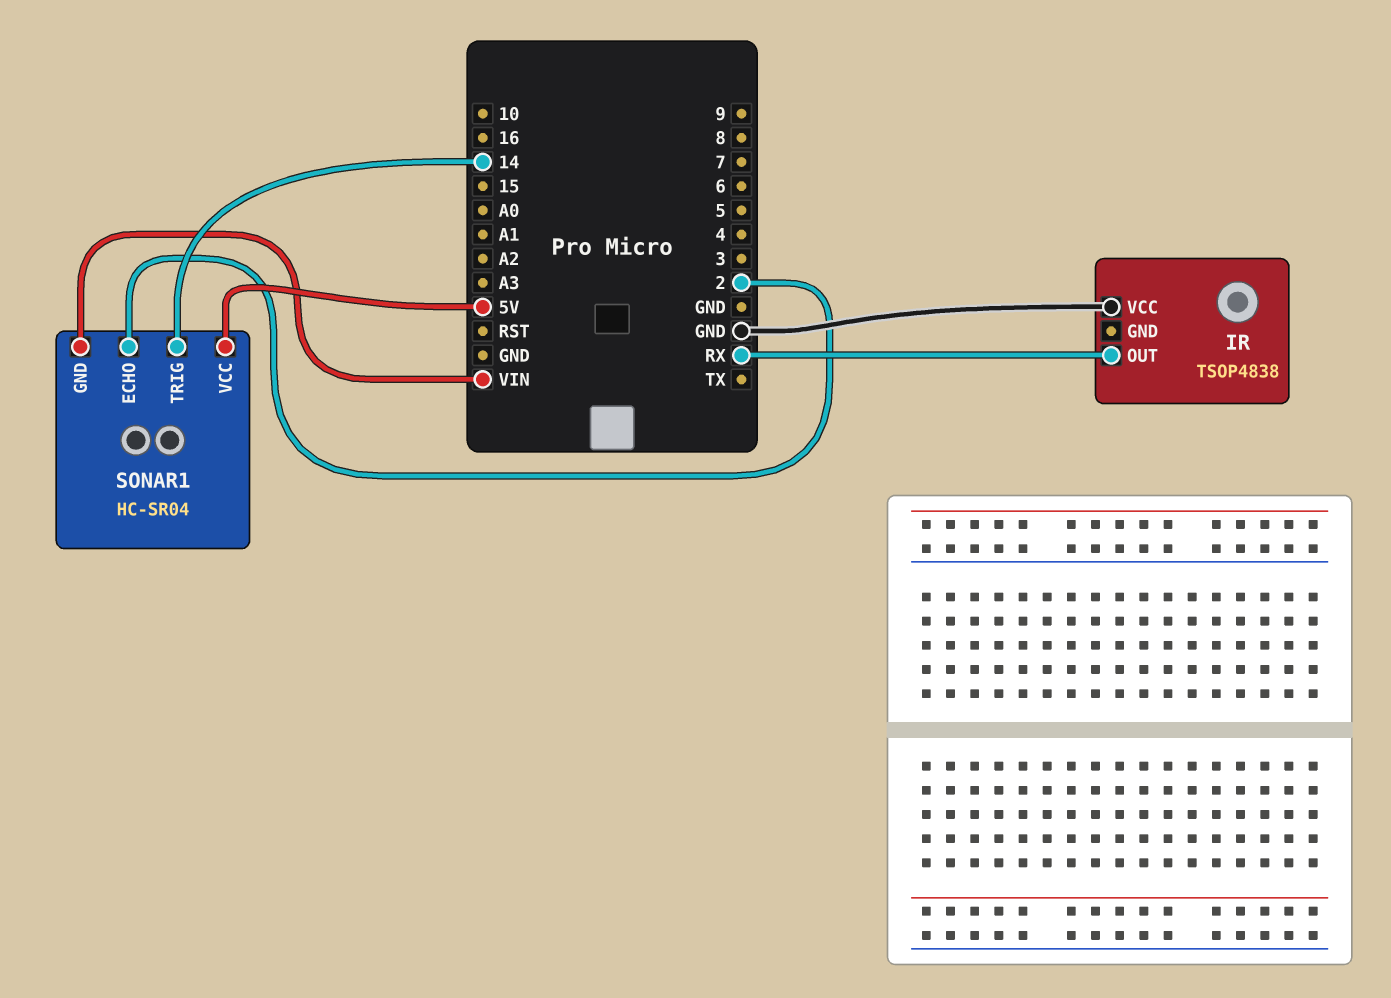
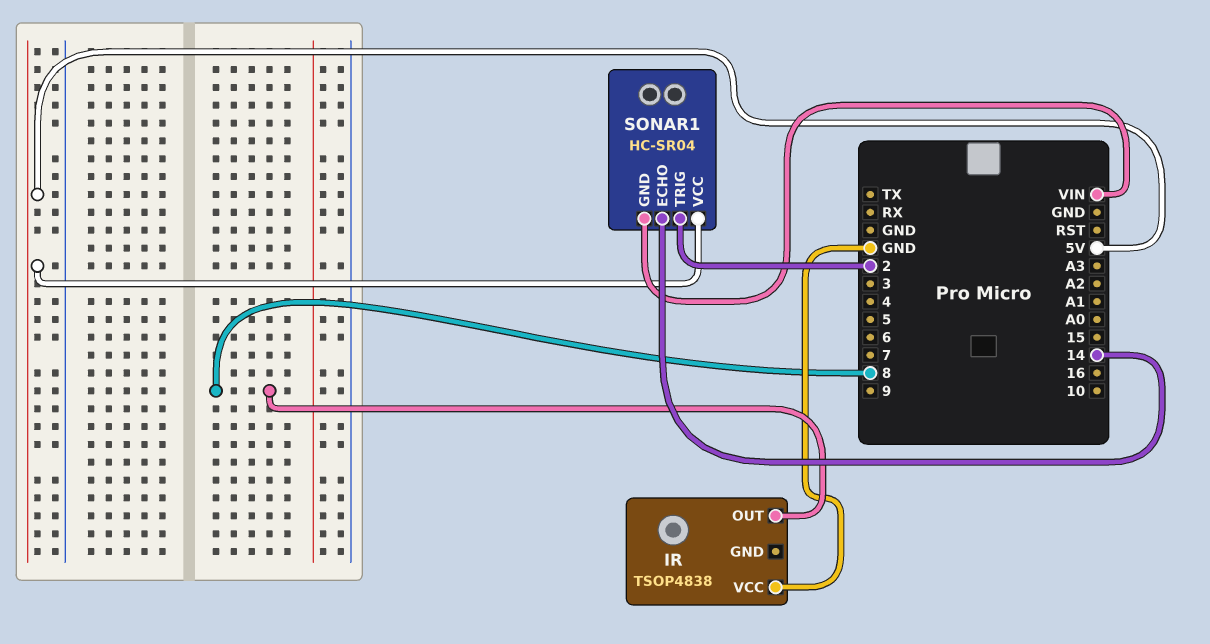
IR pin OUT: RX -> 8
SONAR1 pin ECHO: 2 -> 14
SONAR1 pin TRIG: 14 -> 2

